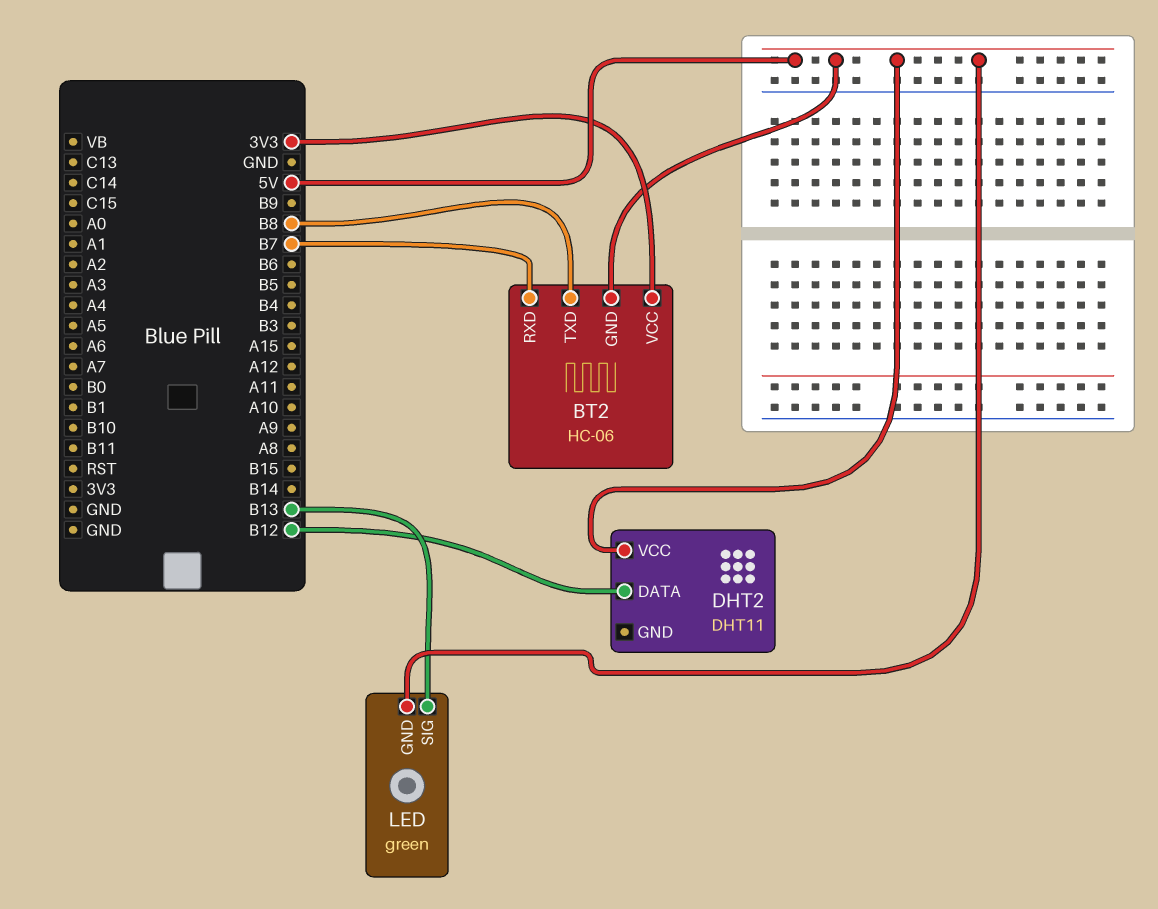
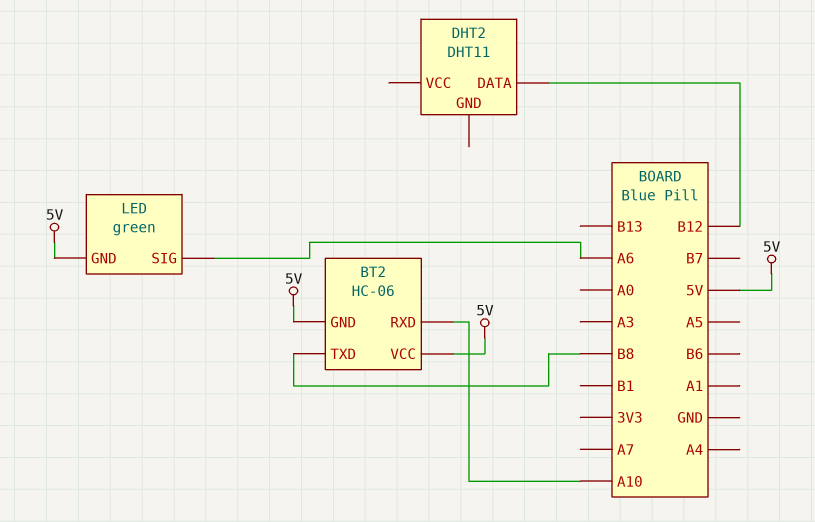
BT2 pin RXD: B7 -> A10
BT2 pin VCC: 3V3 -> 5V
DHT2 pin VCC: 5V -> none
LED pin SIG: B13 -> A6

